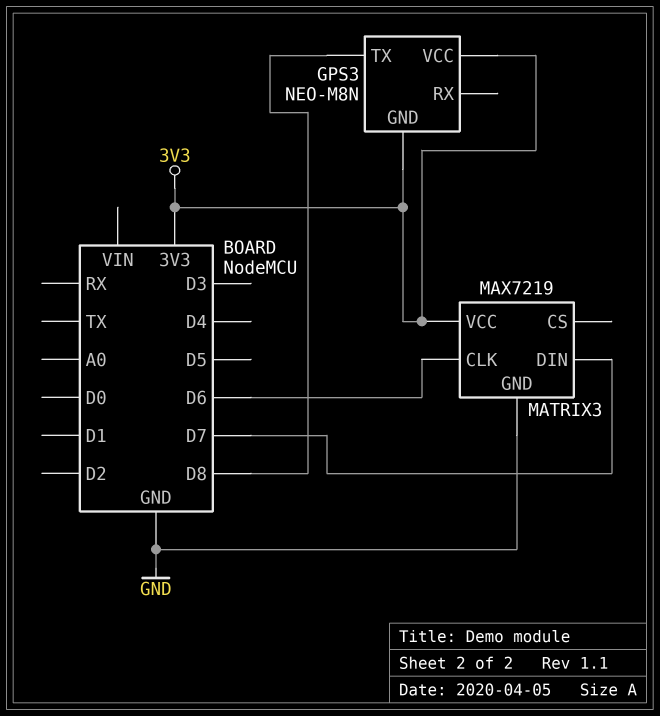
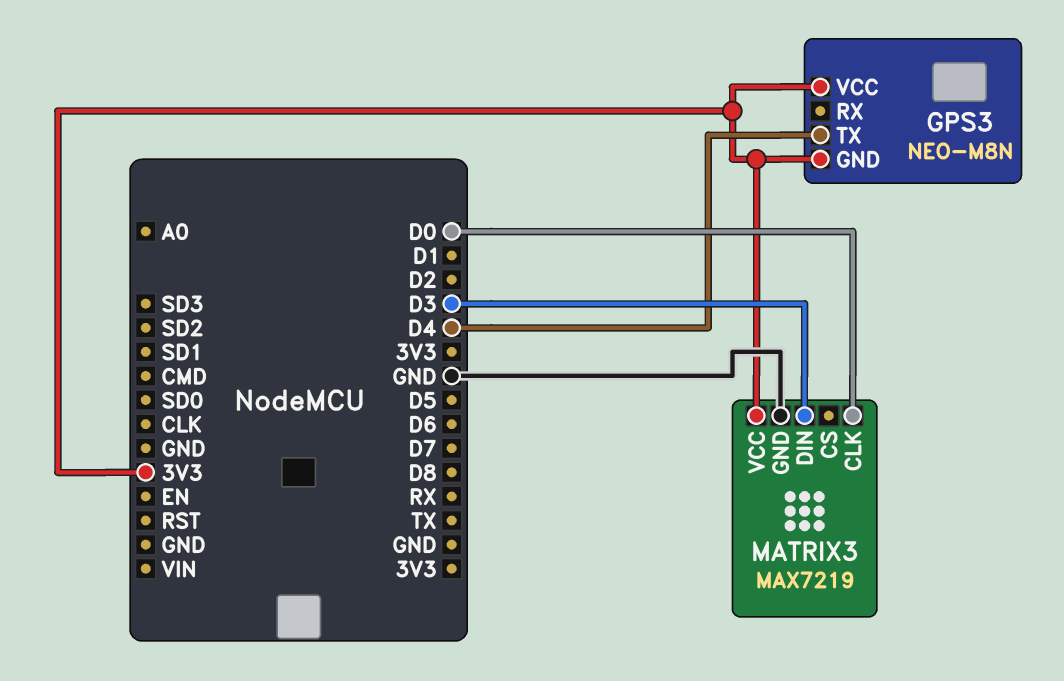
GPS3 pin TX: D8 -> D4
MATRIX3 pin CLK: D6 -> D0
MATRIX3 pin DIN: D7 -> D3

